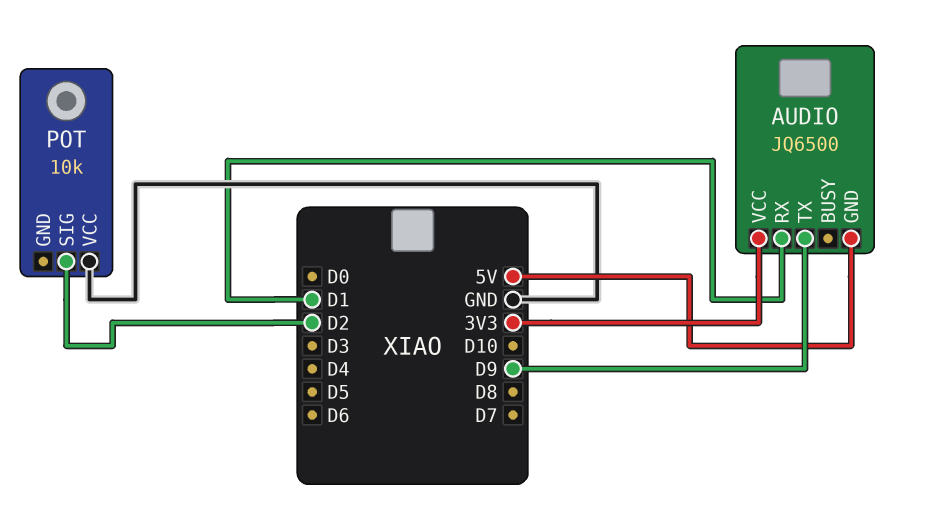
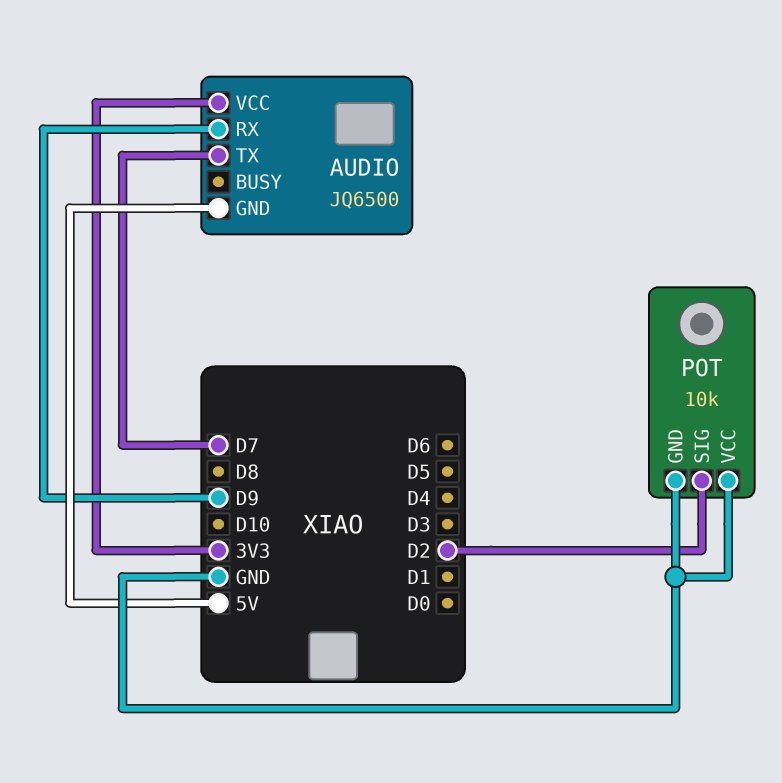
AUDIO pin RX: D1 -> D9
AUDIO pin TX: D9 -> D7
POT pin GND: none -> GND

